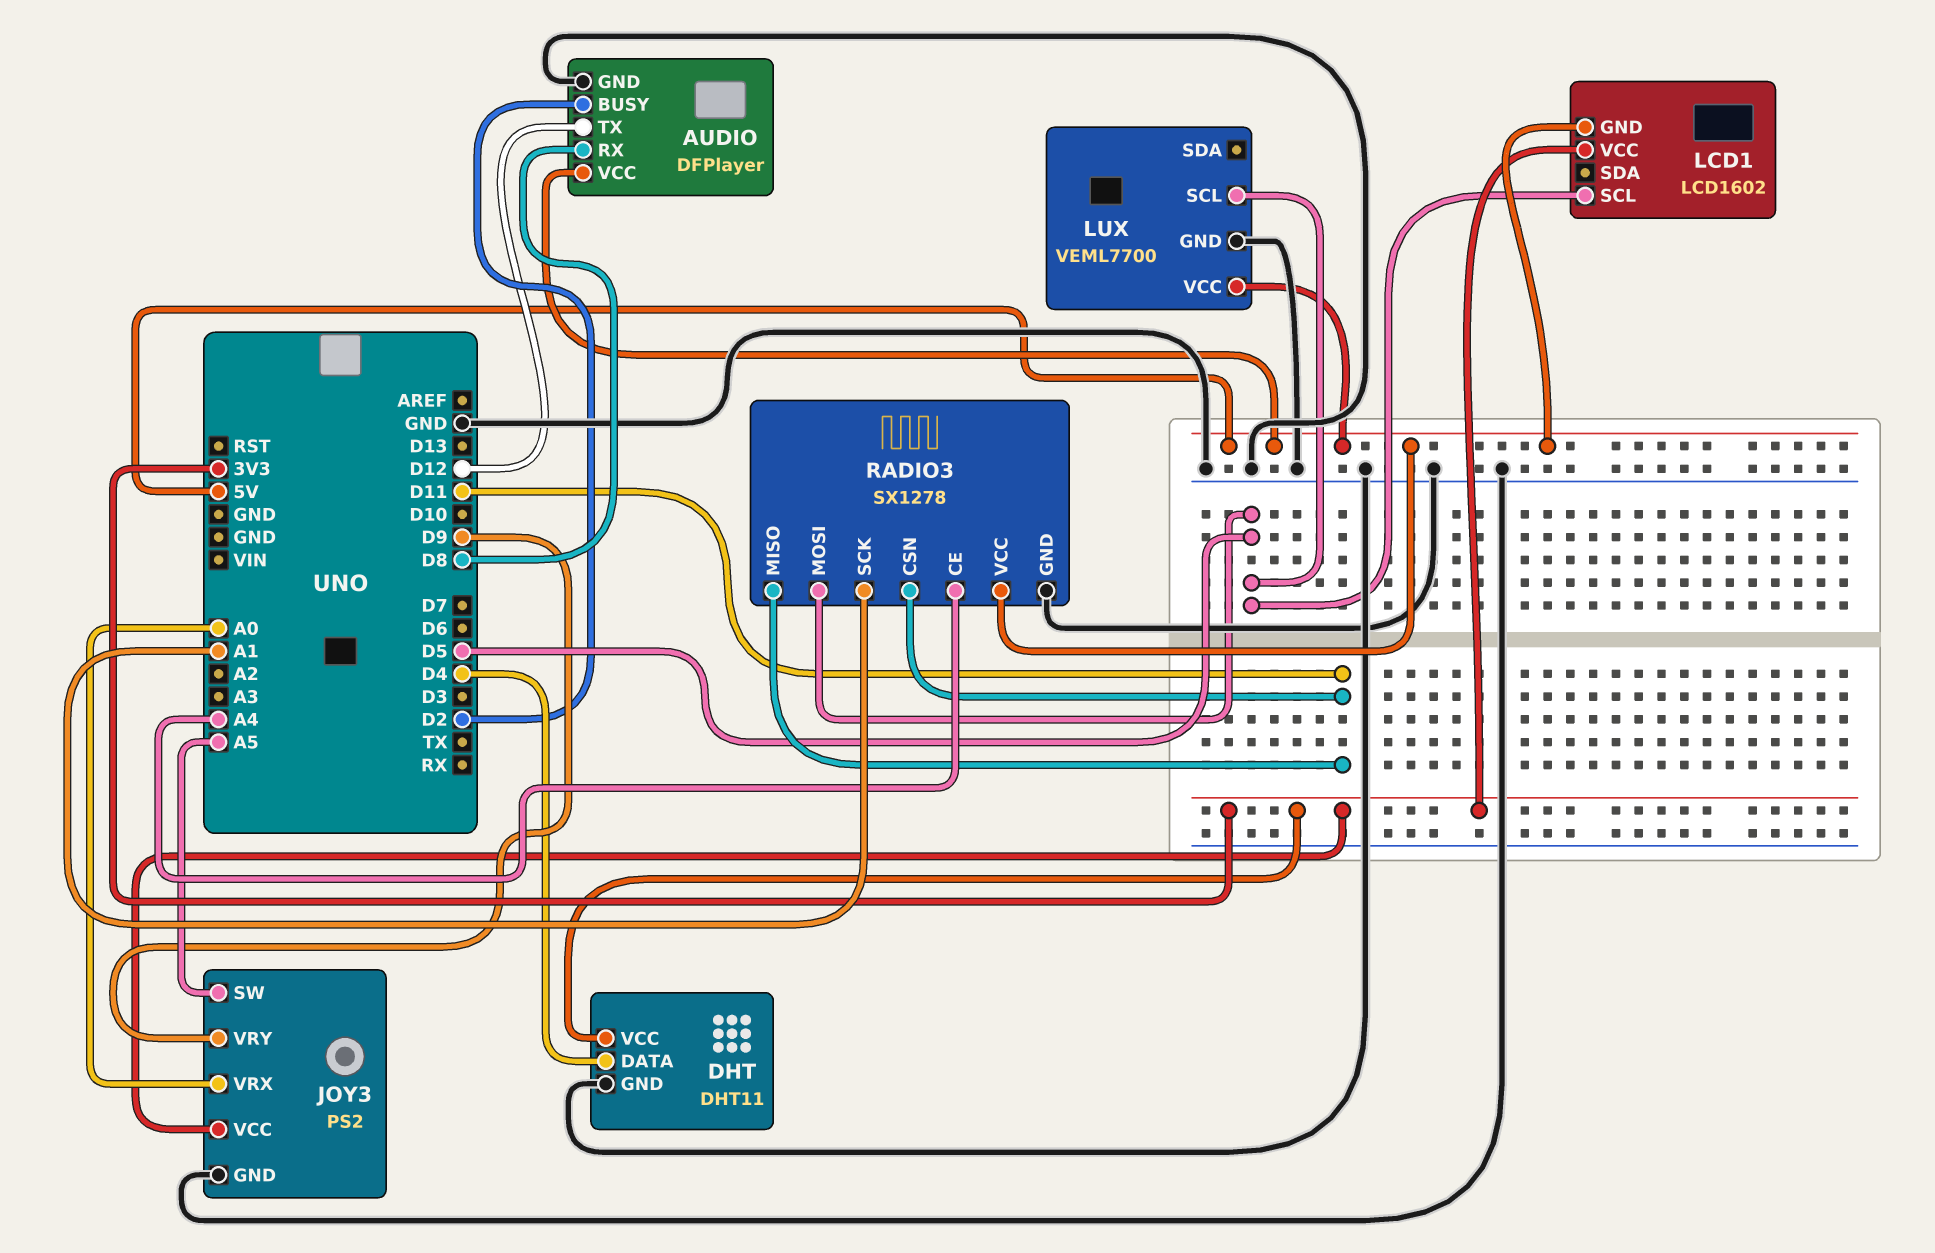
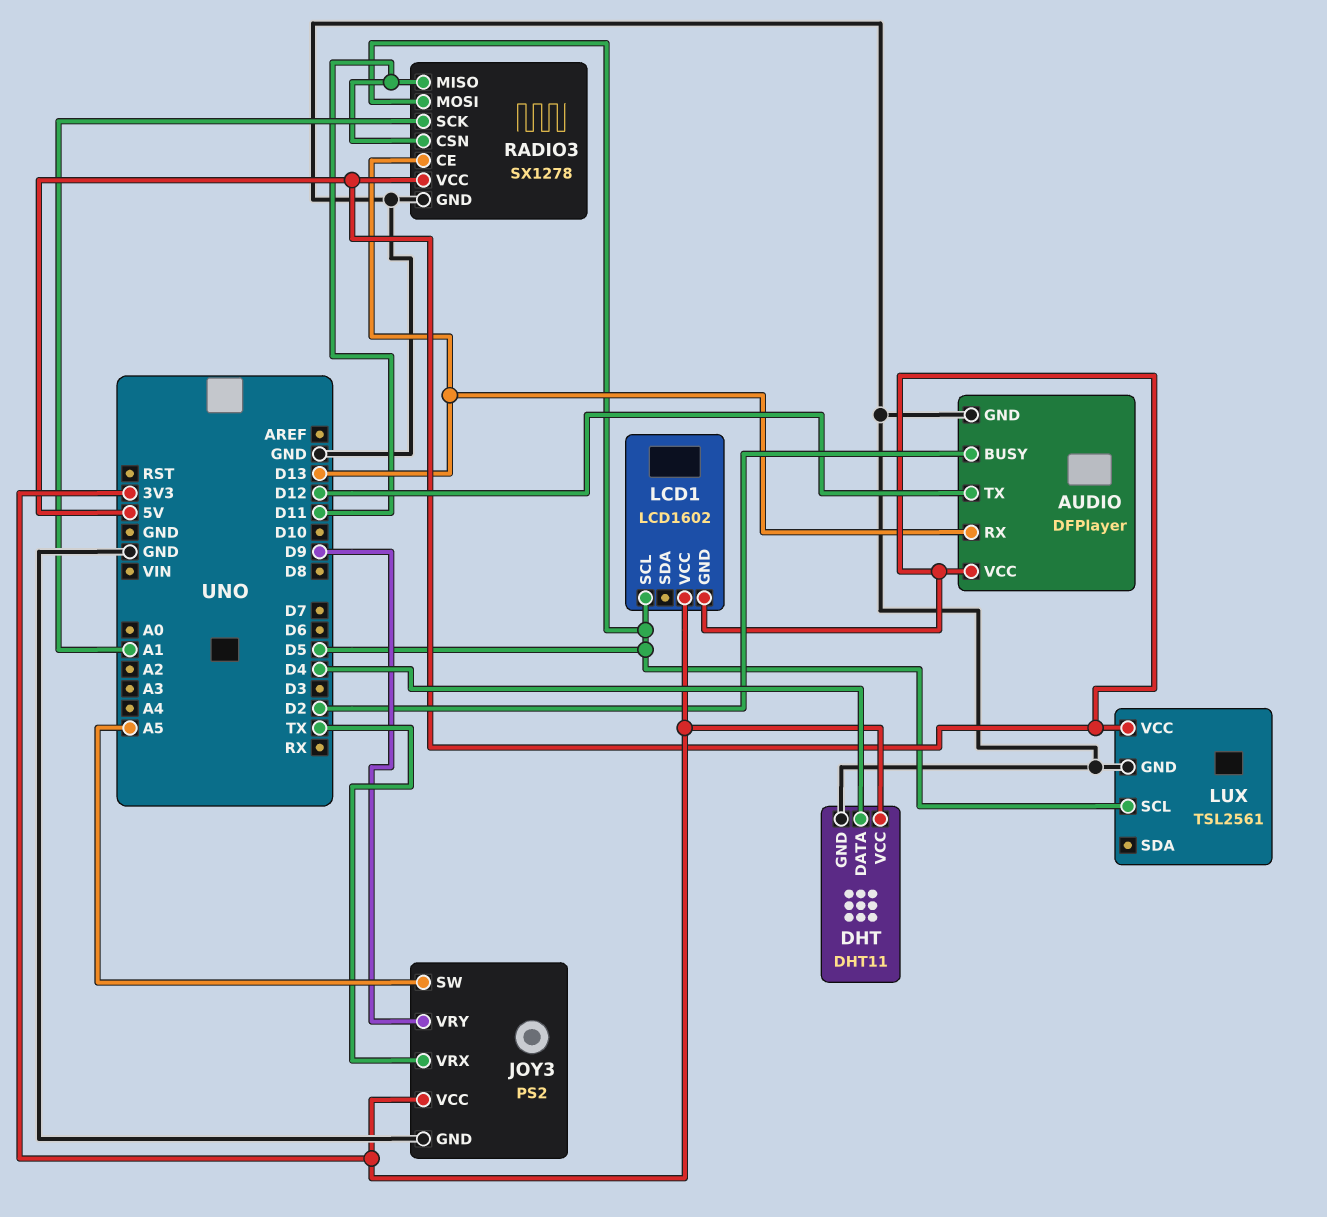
AUDIO pin RX: D8 -> D13
JOY3 pin VRX: A0 -> TX
LUX: VEML7700 -> TSL2561
RADIO3 pin CE: A4 -> D13

